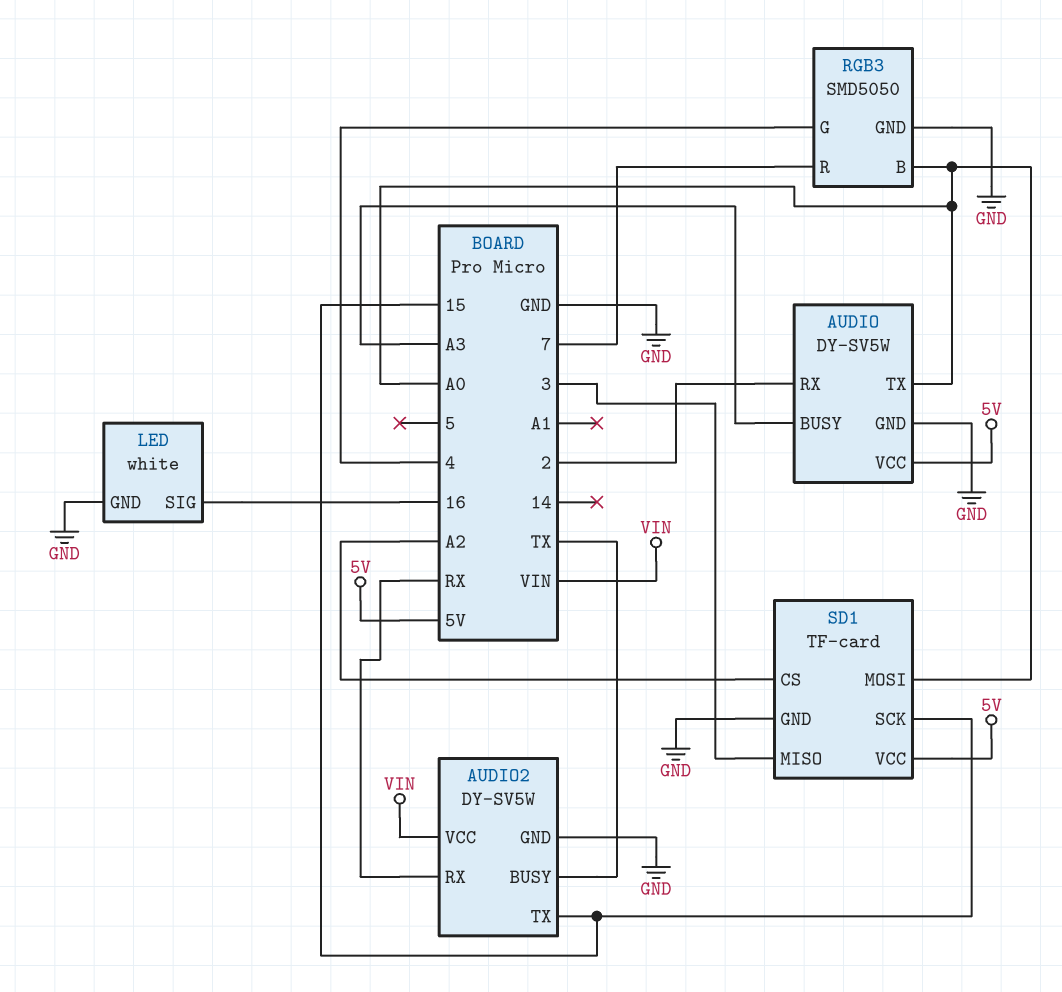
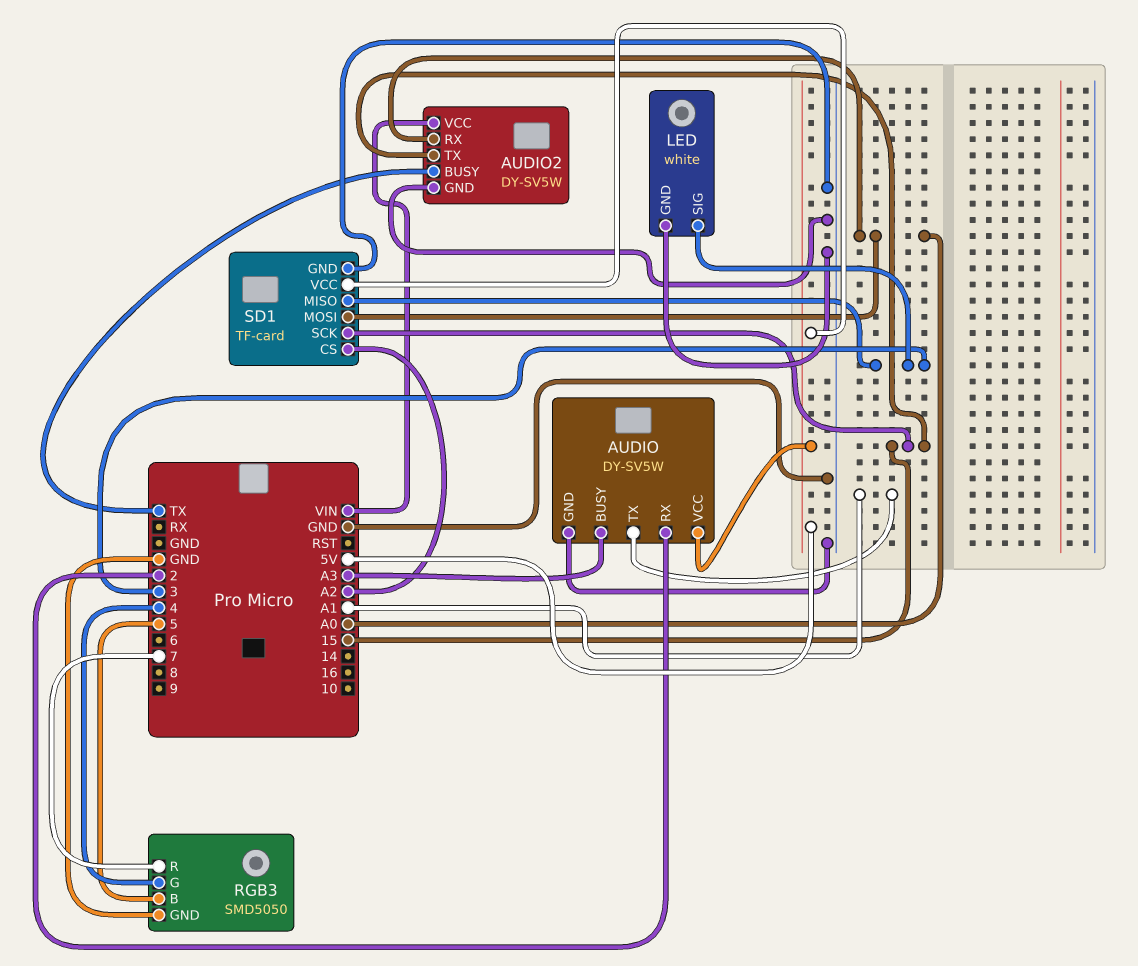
AUDIO pin TX: A0 -> A1
AUDIO2 pin RX: RX -> A0
LED pin SIG: 16 -> 3
RGB3 pin B: A0 -> 5

